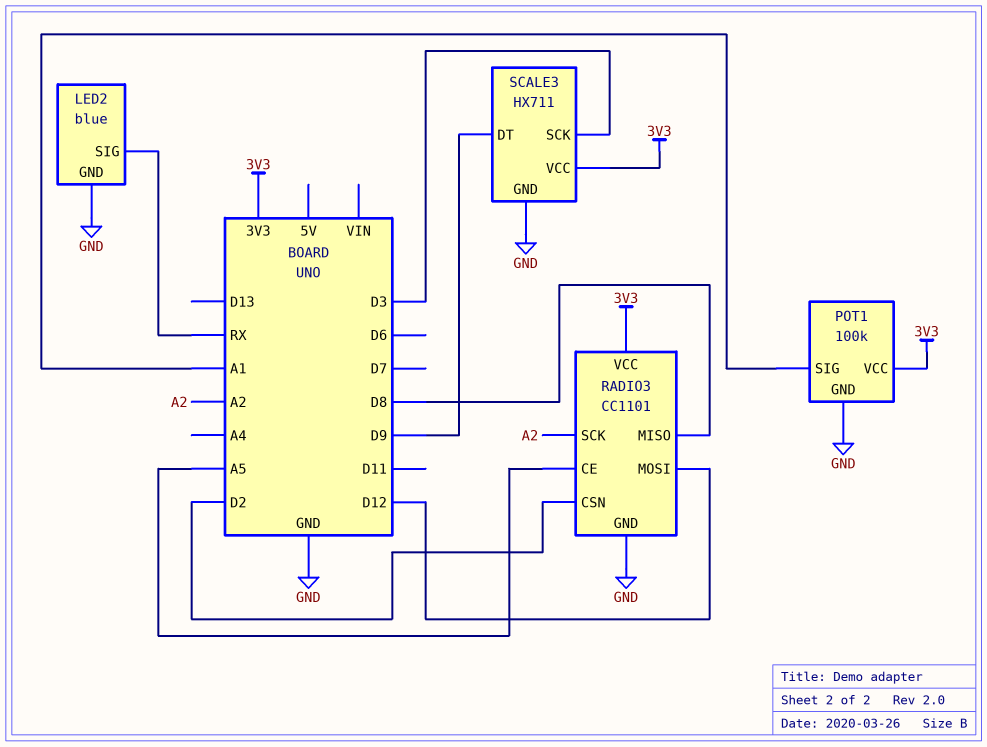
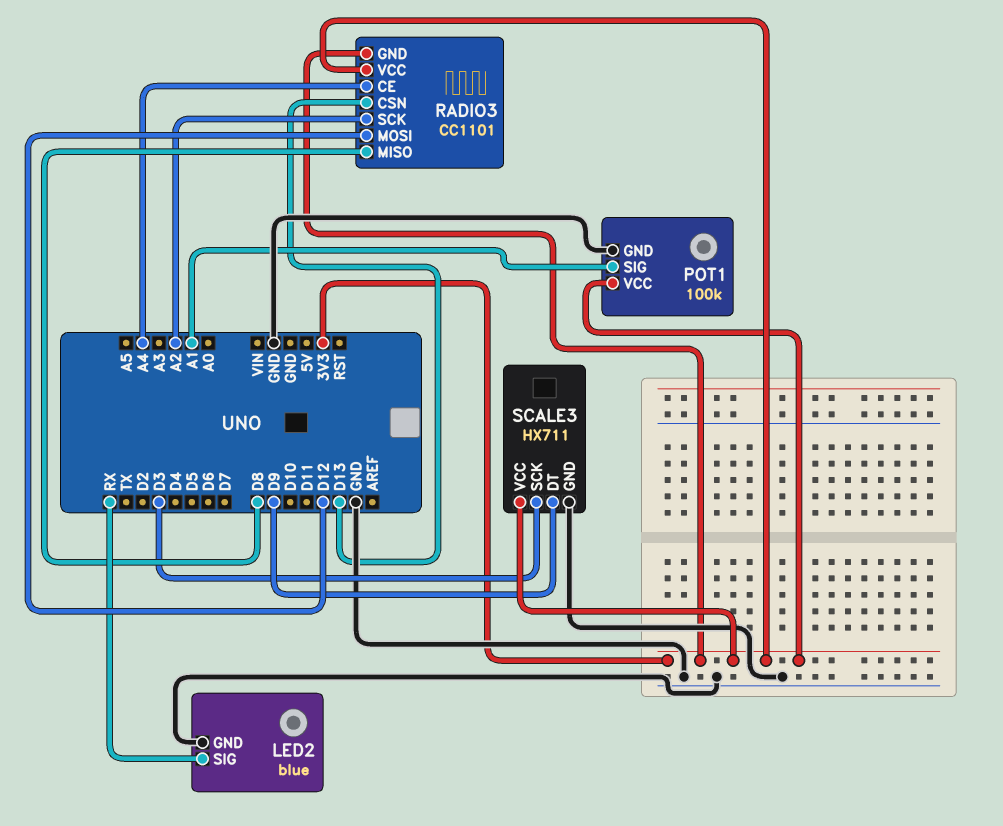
RADIO3 pin CE: A5 -> A4
RADIO3 pin CSN: D2 -> D13
RADIO3 pin GND: GND -> 3V3

